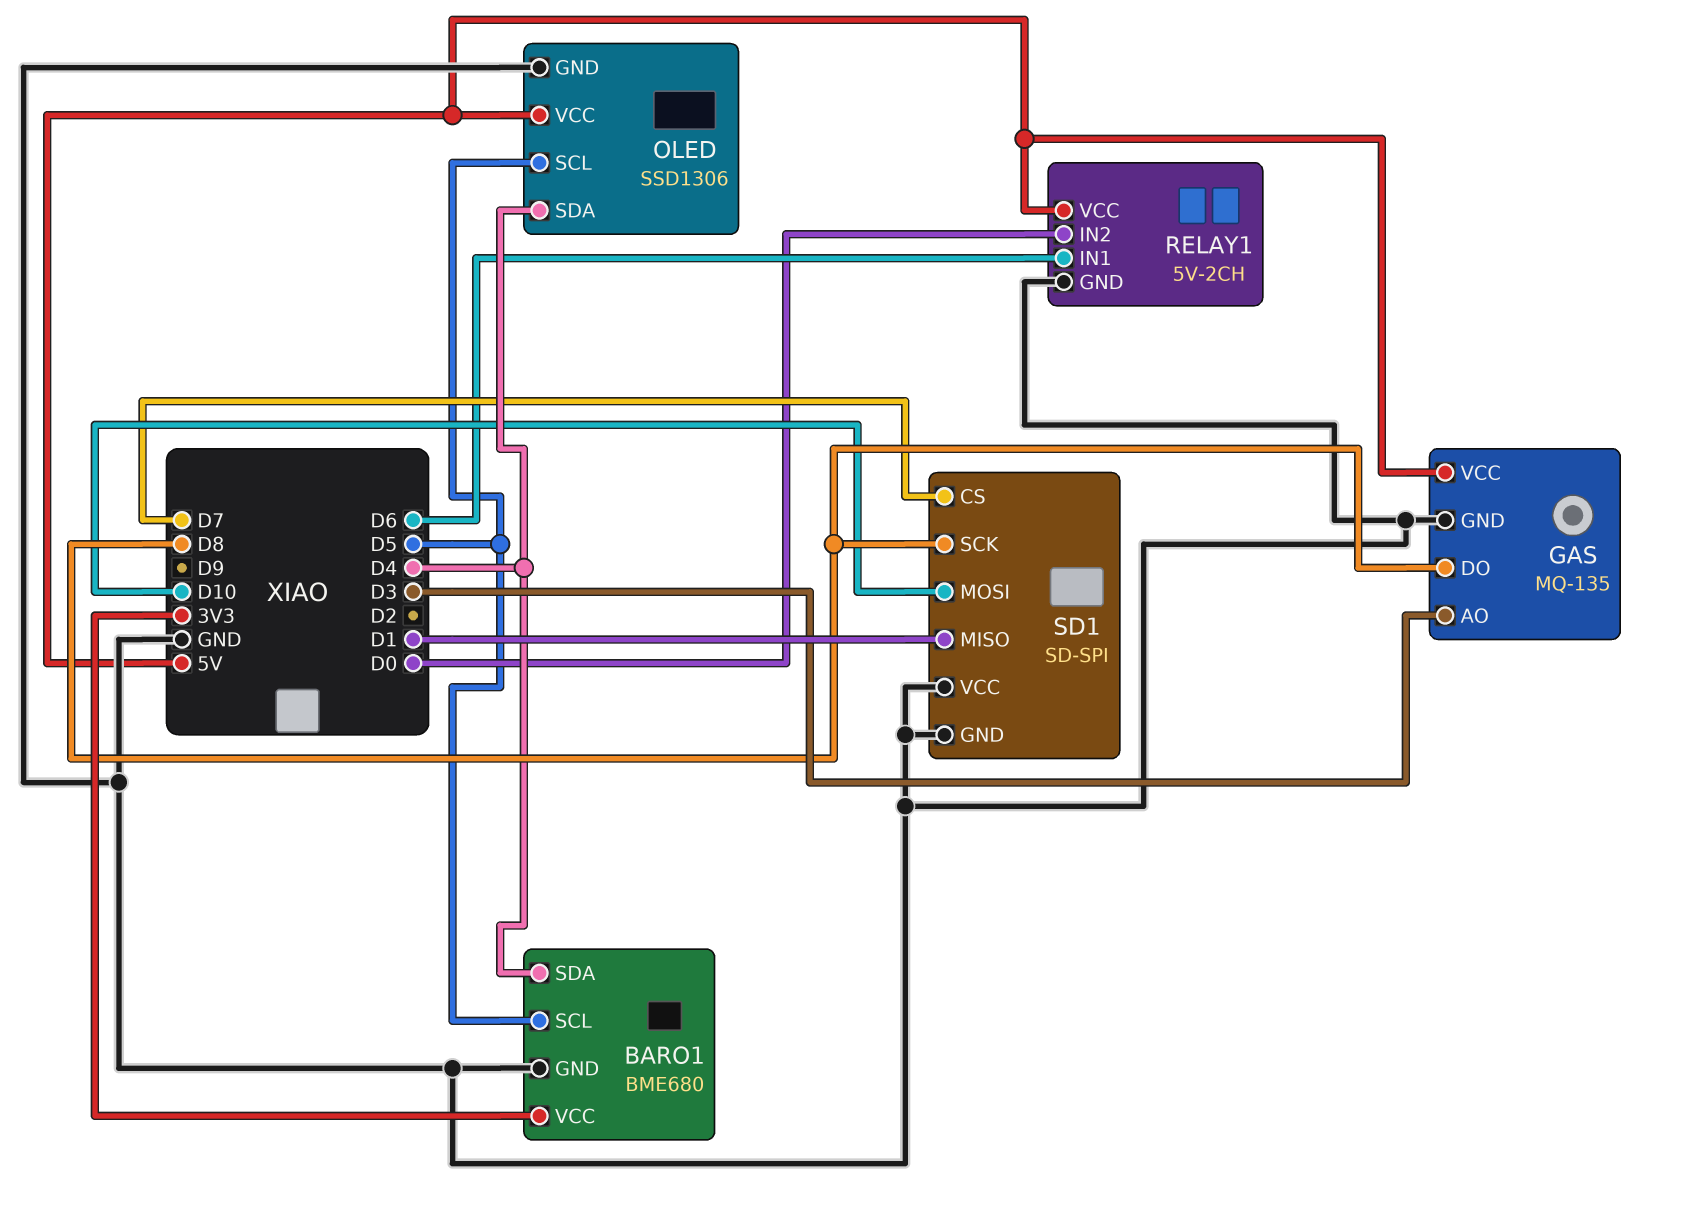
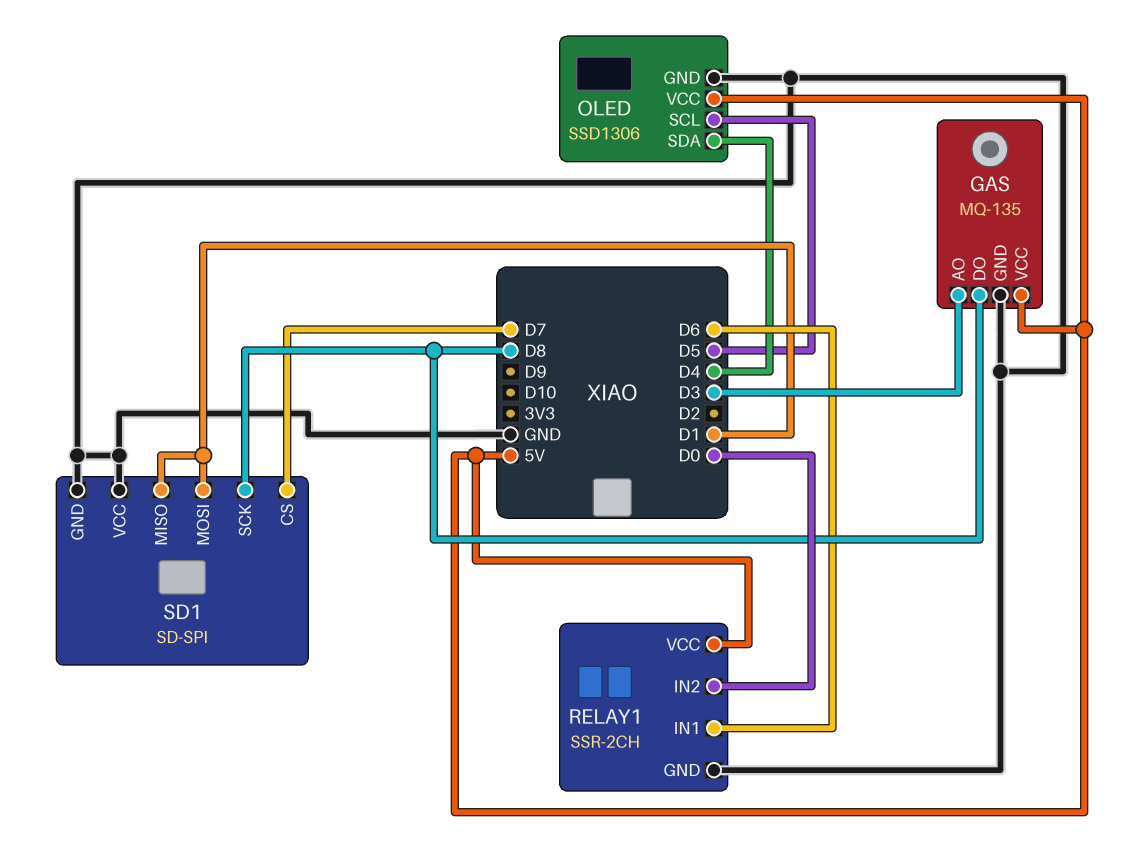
BARO1: BME680 -> none
BARO1 pin GND: GND -> none
BARO1 pin SCL: D5 -> none
BARO1 pin SDA: D4 -> none
BARO1 pin VCC: 3V3 -> none
RELAY1: 5V-2CH -> SSR-2CH
SD1 pin MOSI: D10 -> D1

